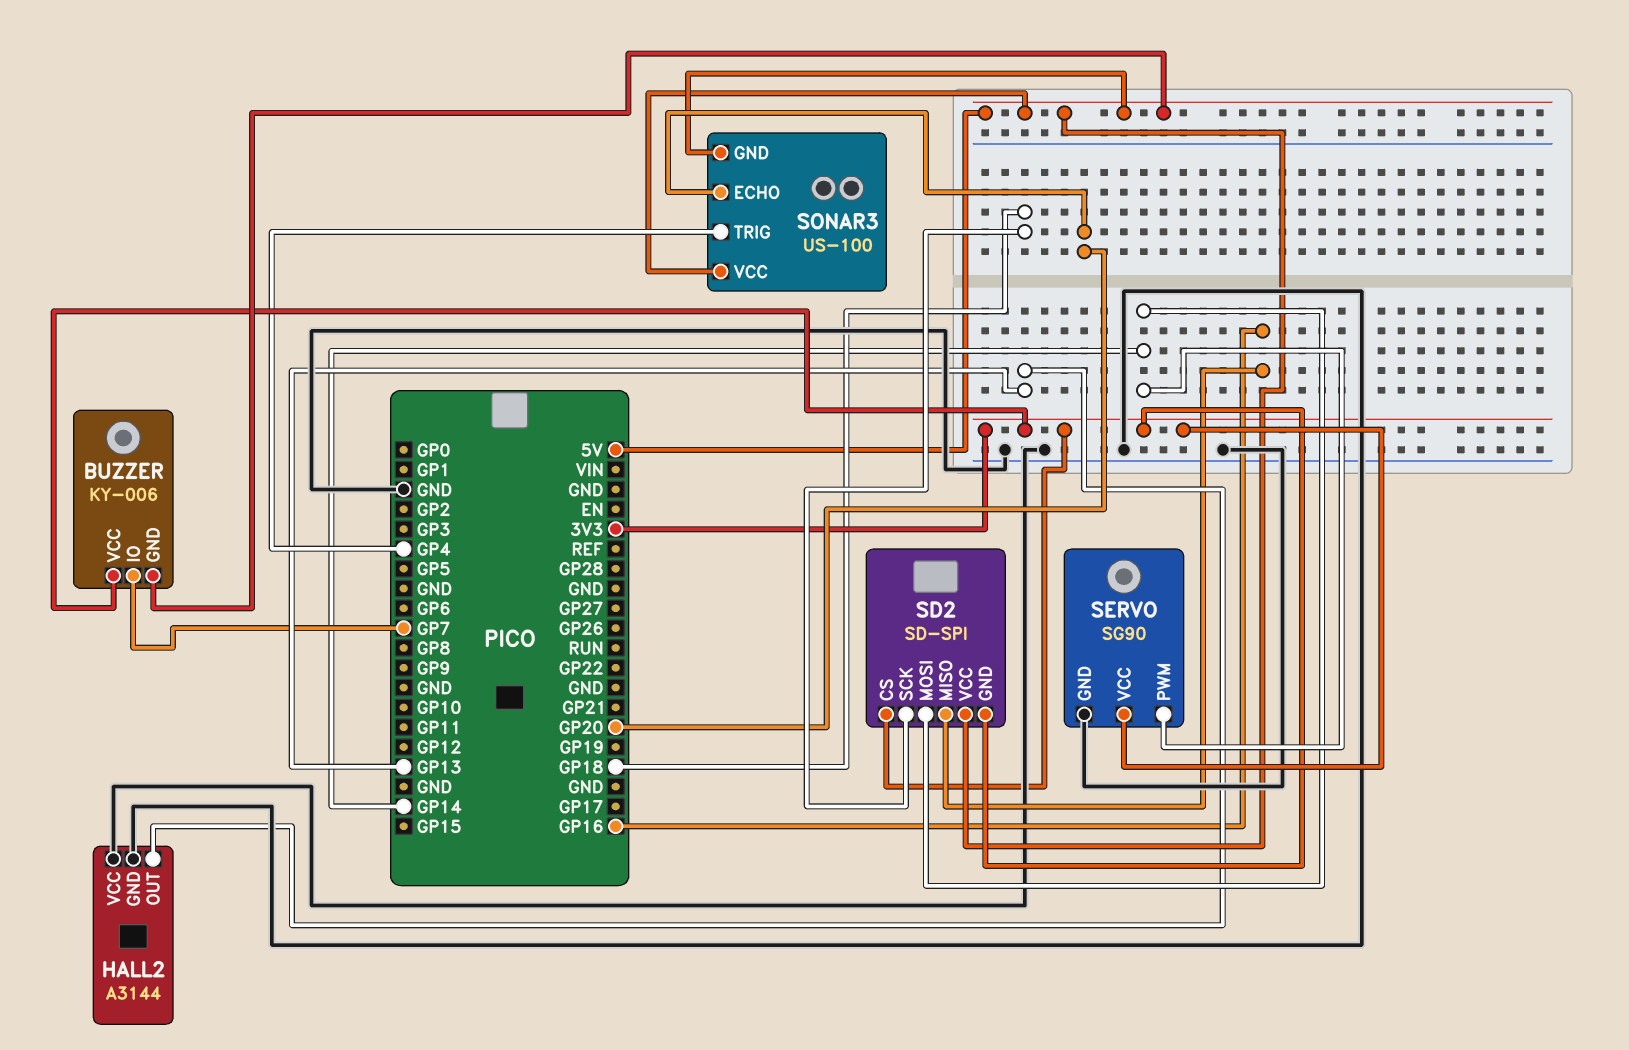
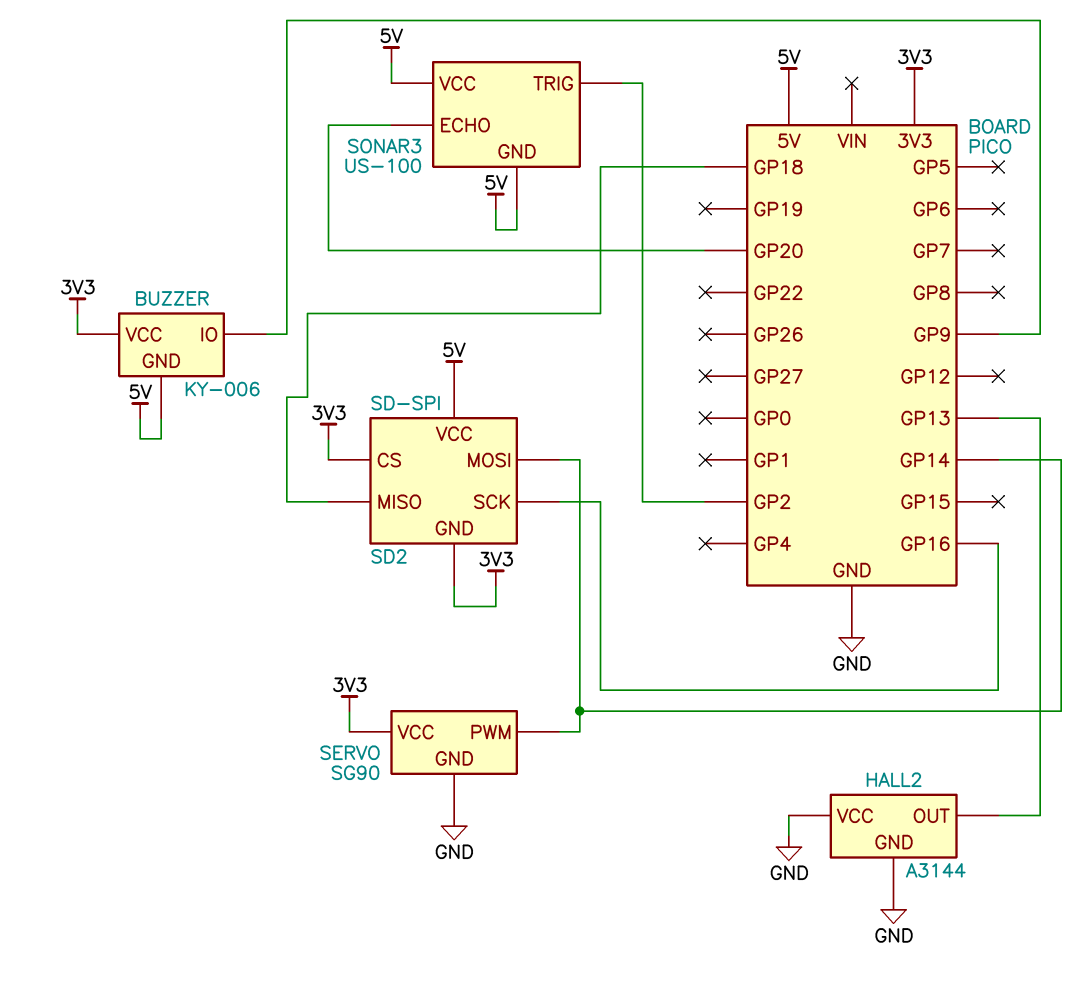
BUZZER pin IO: GP7 -> GP9
SD2 pin MISO: GP16 -> GP18
SD2 pin SCK: GP18 -> GP16
SONAR3 pin TRIG: GP4 -> GP2

